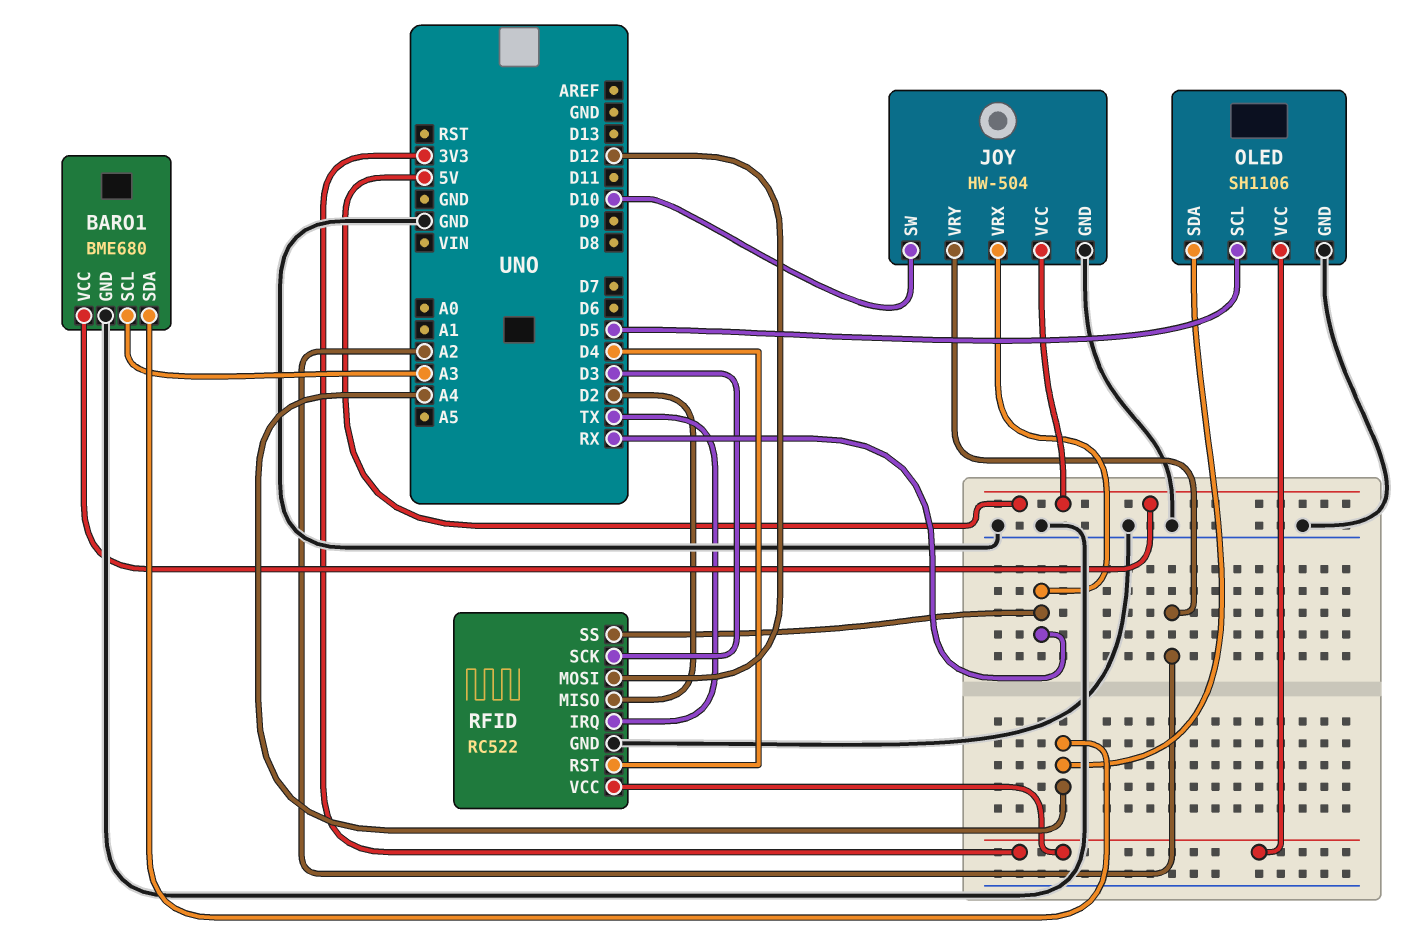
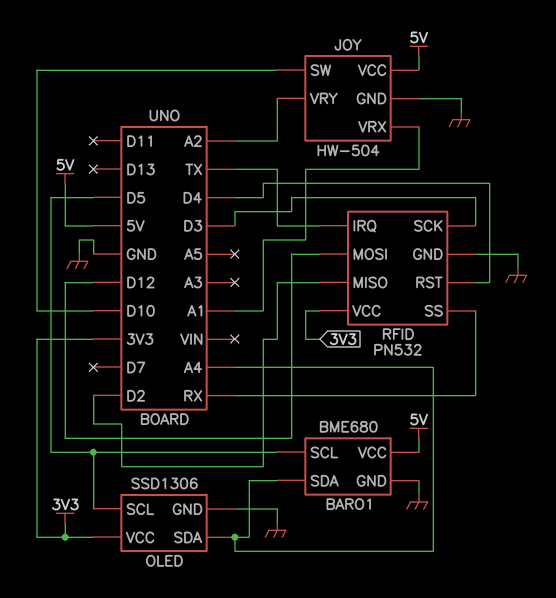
BARO1 pin SCL: A3 -> D5
JOY pin VRX: RX -> A1
OLED: SH1106 -> SSD1306
RFID: RC522 -> PN532

